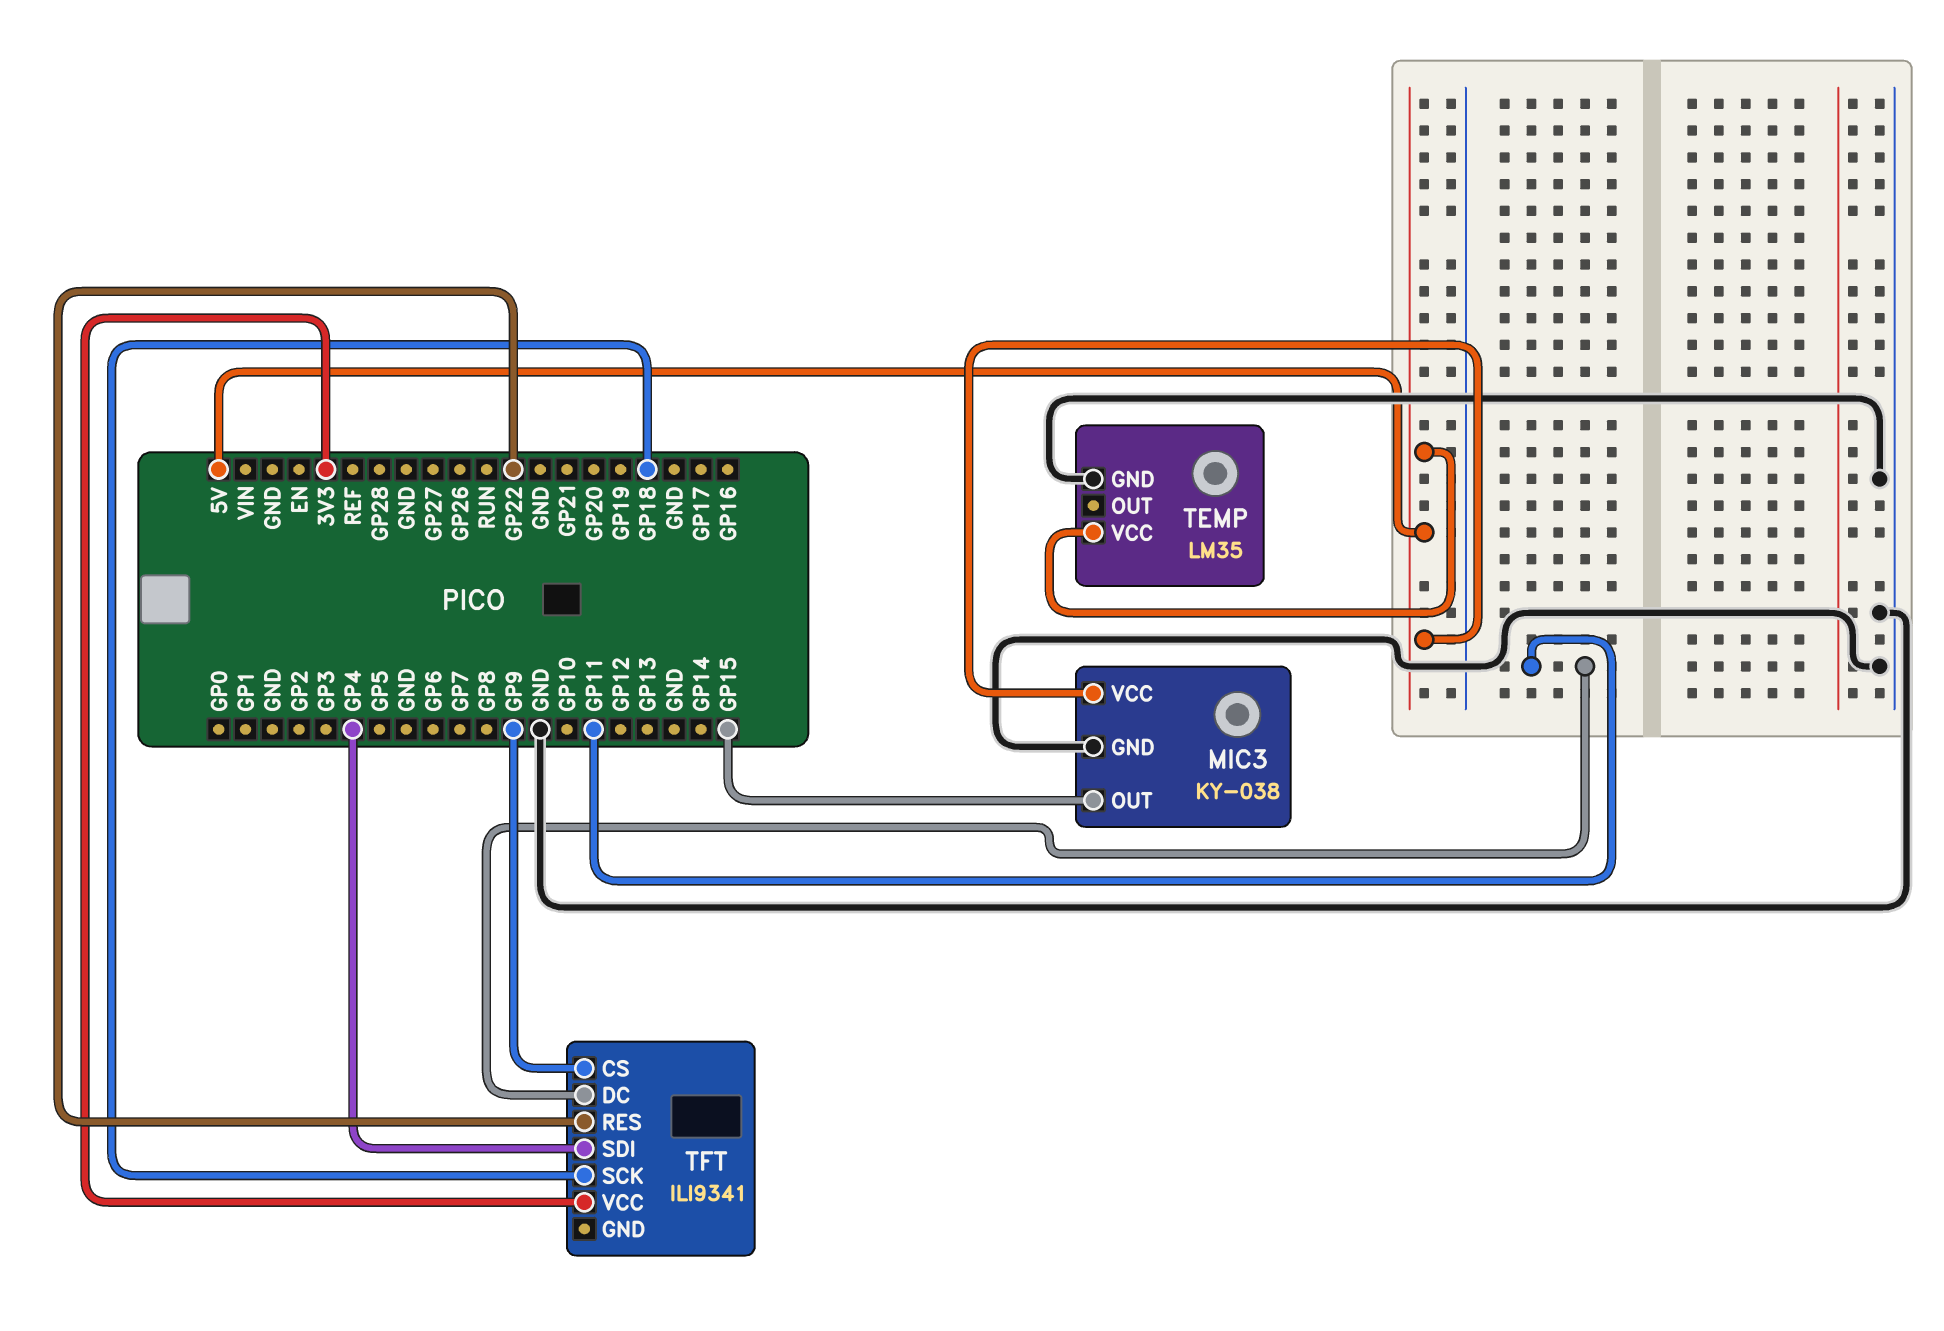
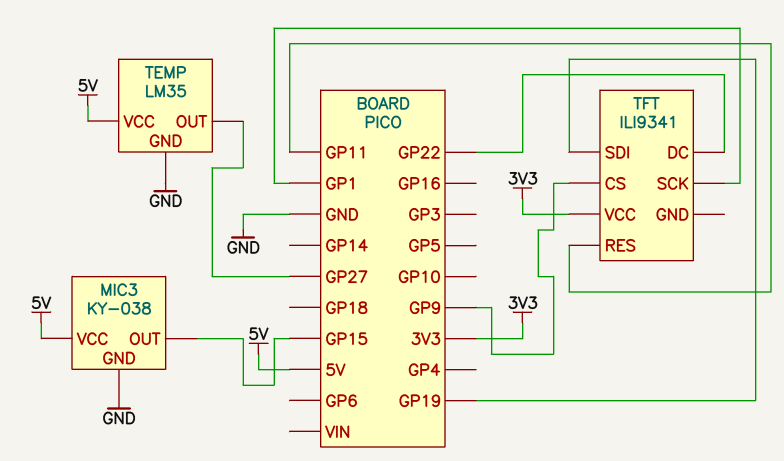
TEMP pin OUT: none -> GP27
TFT pin DC: GP11 -> GP22
TFT pin RES: GP22 -> GP11
TFT pin SCK: GP18 -> GP1
TFT pin SDI: GP4 -> GP19

